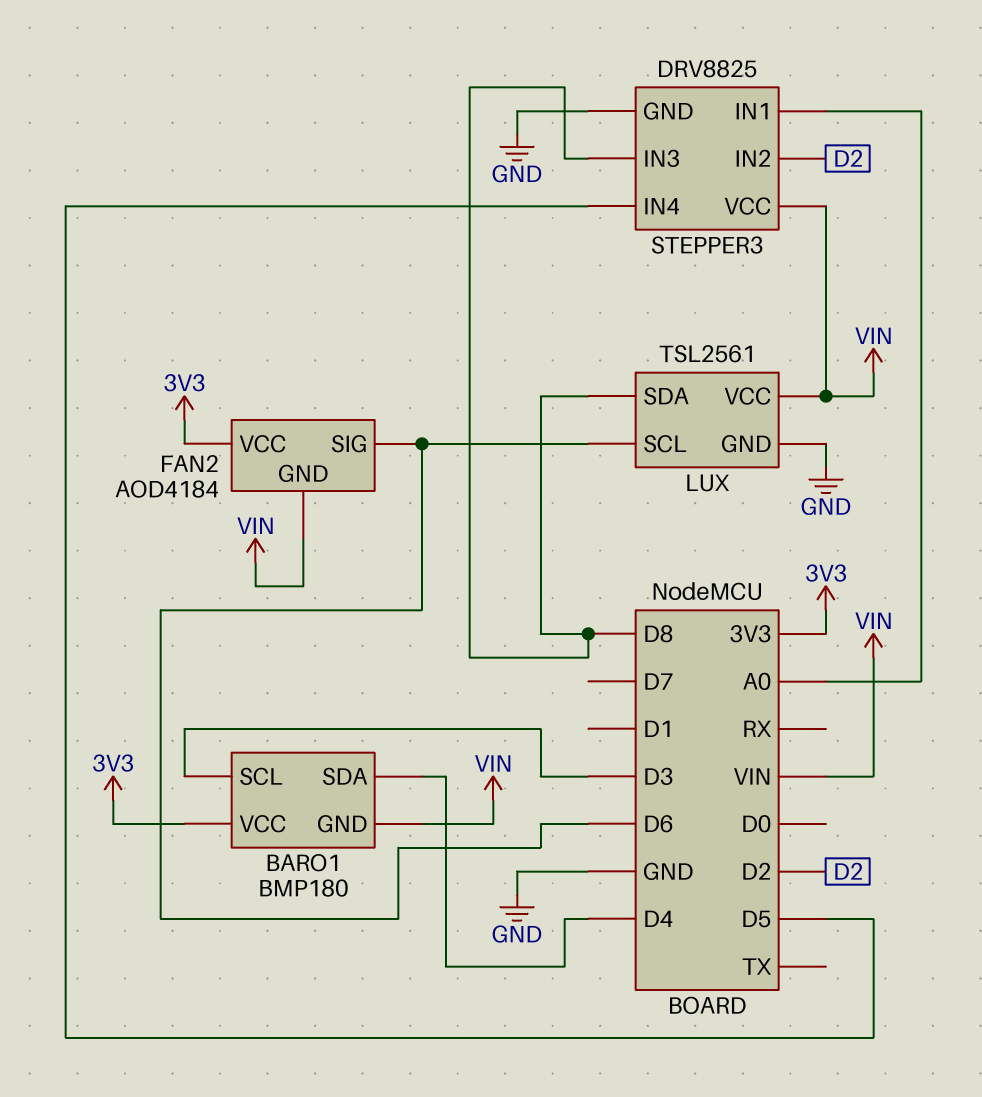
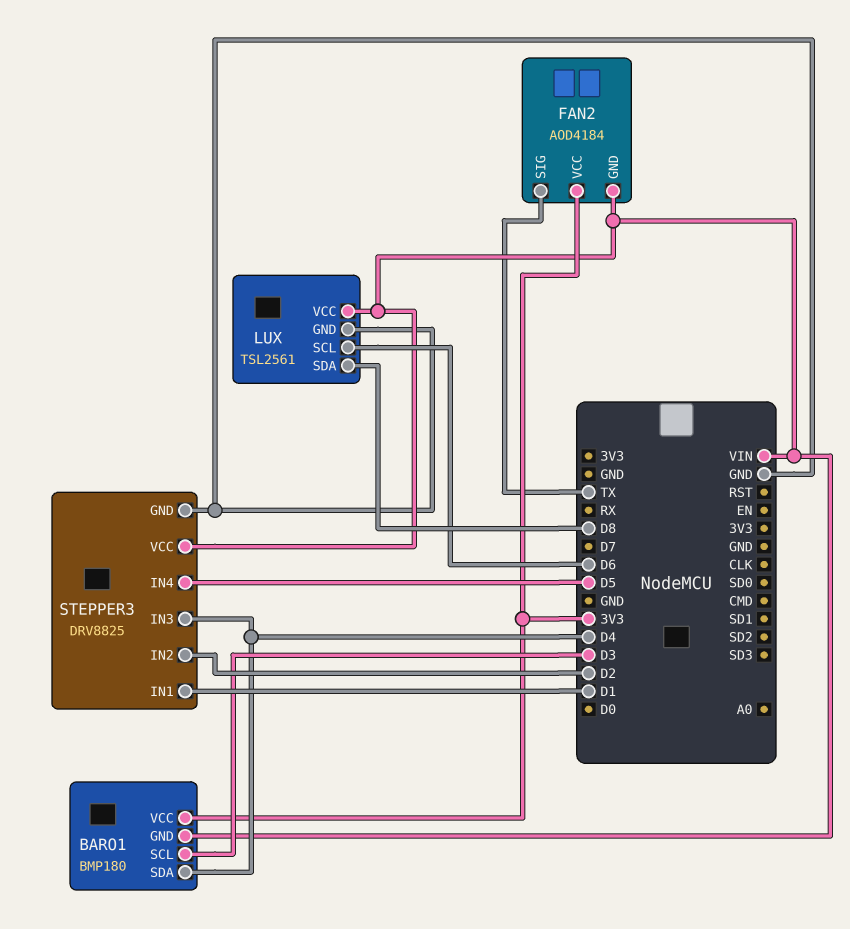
FAN2 pin SIG: D6 -> TX
STEPPER3 pin IN1: A0 -> D1
STEPPER3 pin IN3: D8 -> D4

